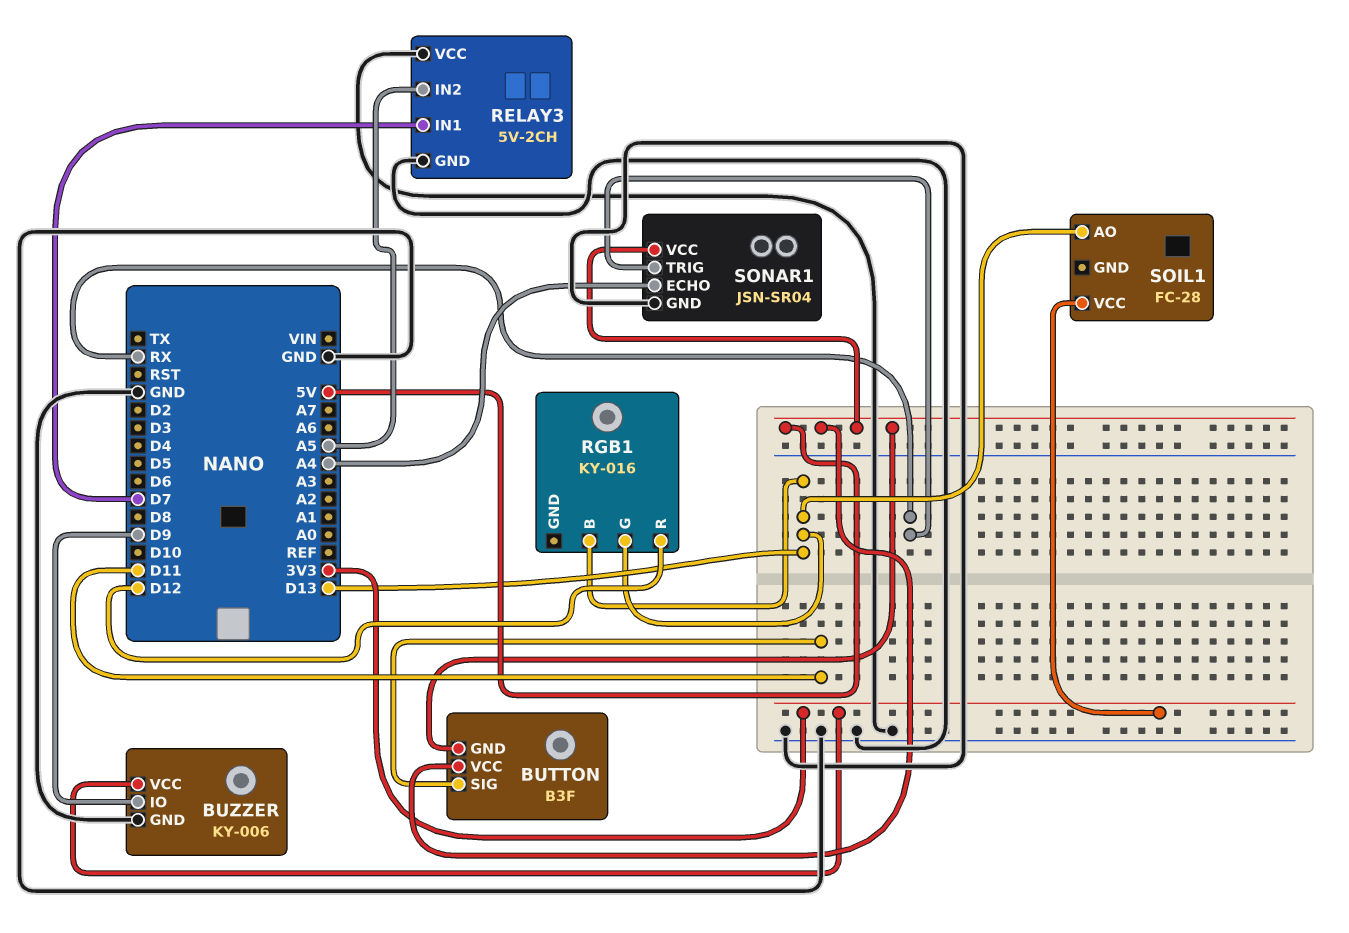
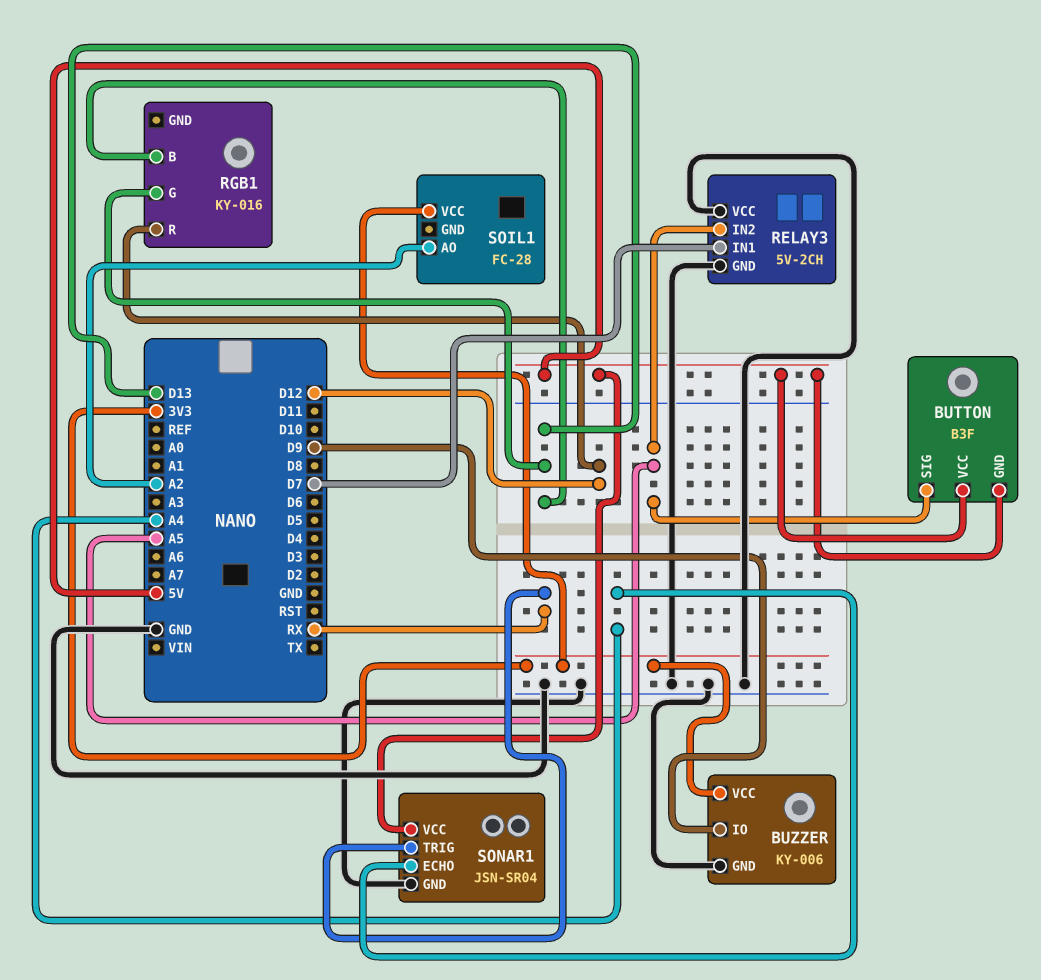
BUTTON pin SIG: D11 -> A5
SOIL1 pin AO: D13 -> A2

